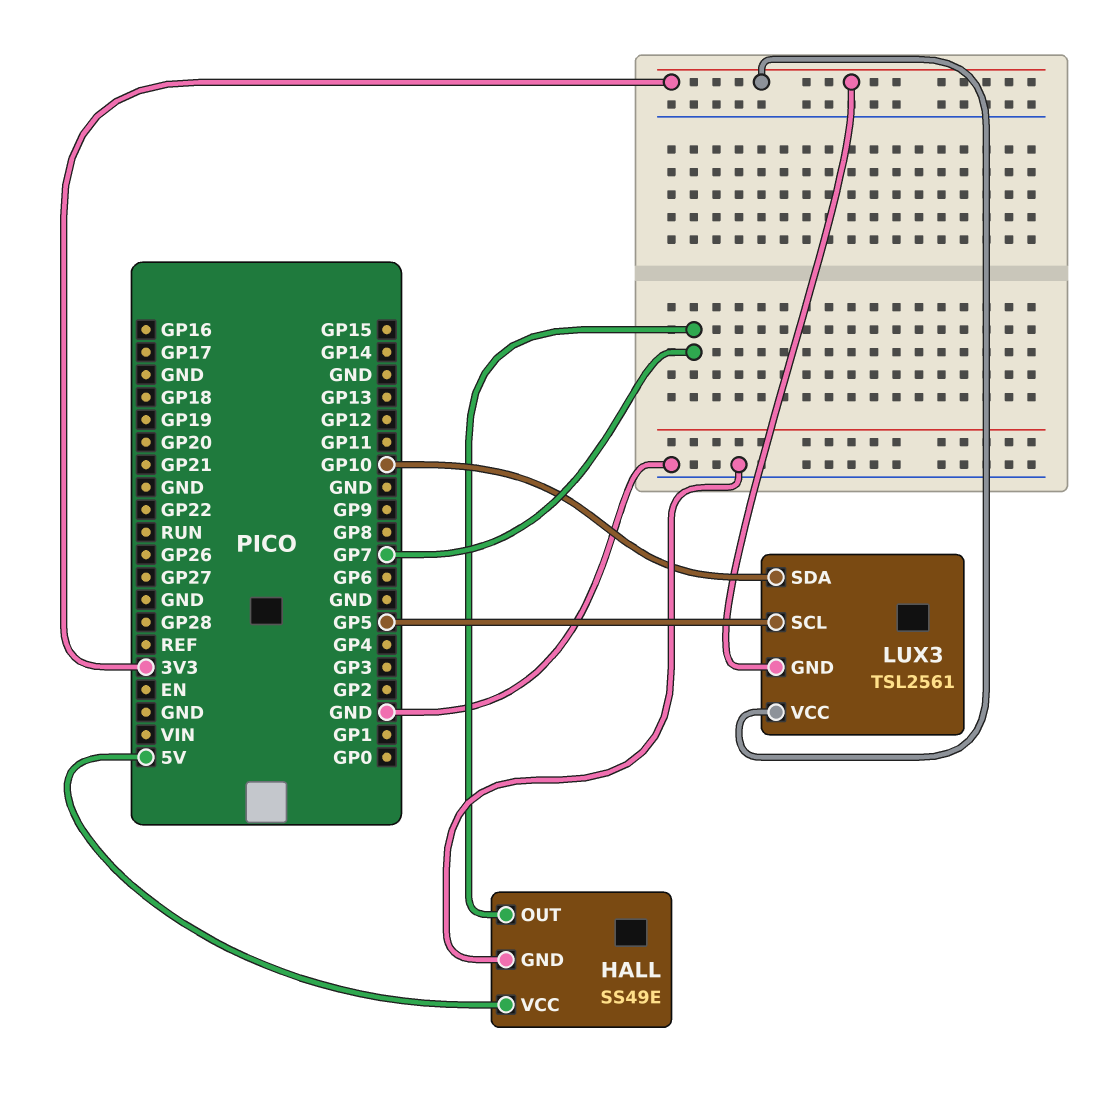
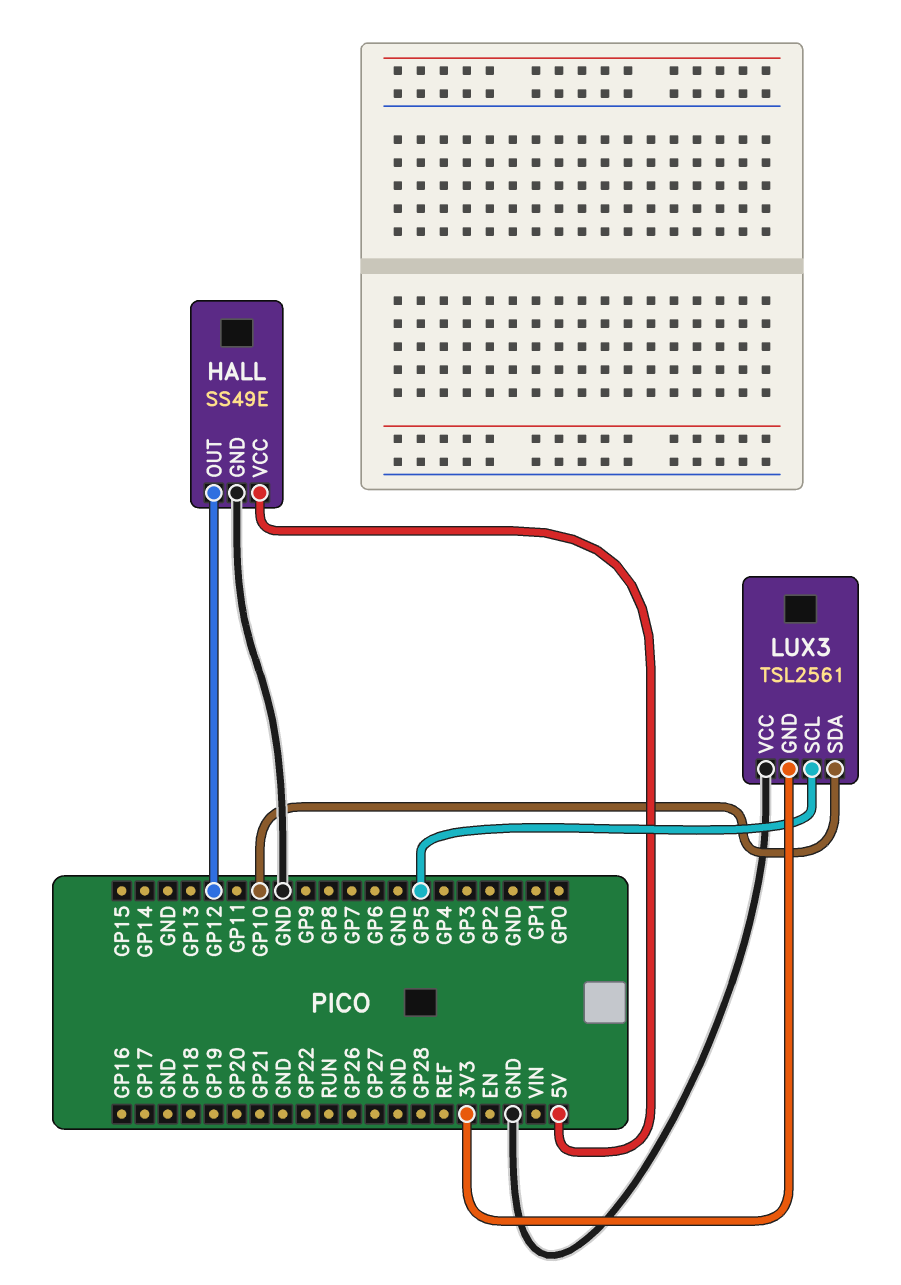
HALL pin OUT: GP7 -> GP12
LUX3 pin VCC: 3V3 -> GND

